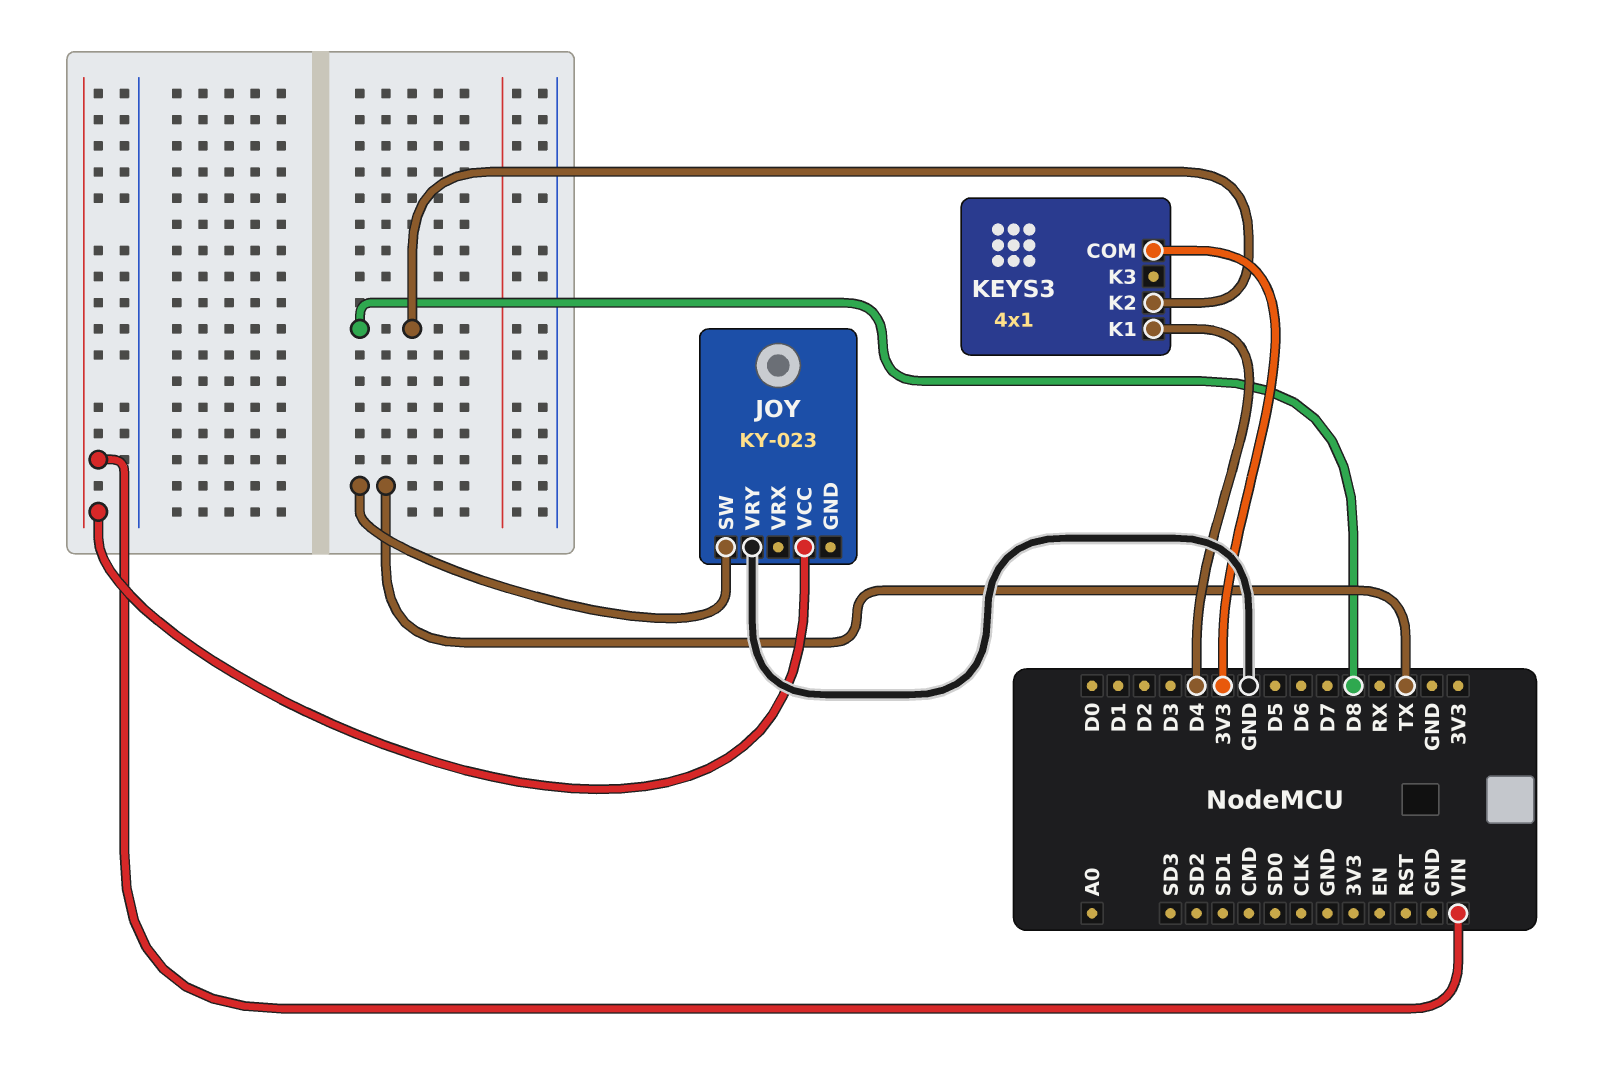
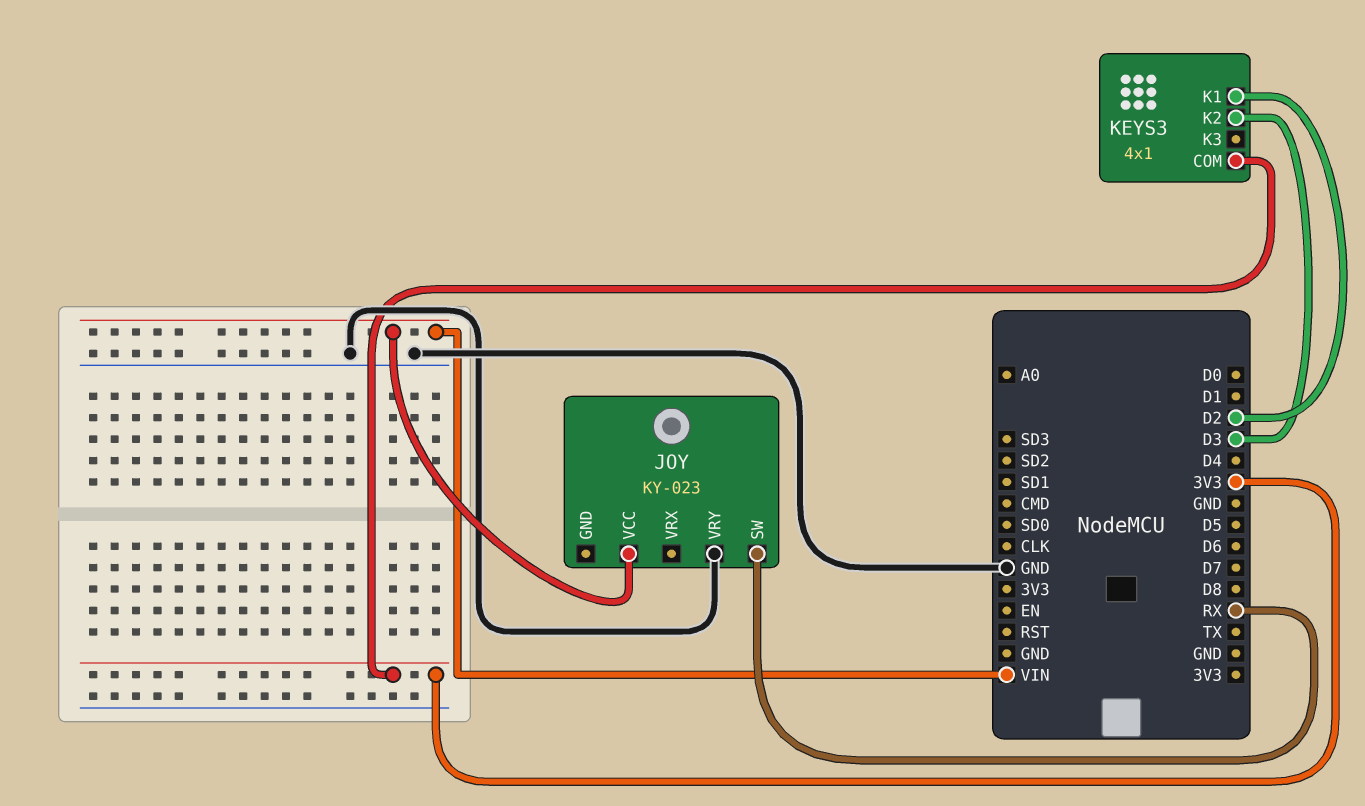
JOY pin SW: TX -> RX
KEYS3 pin K1: D4 -> D2
KEYS3 pin K2: D8 -> D3

